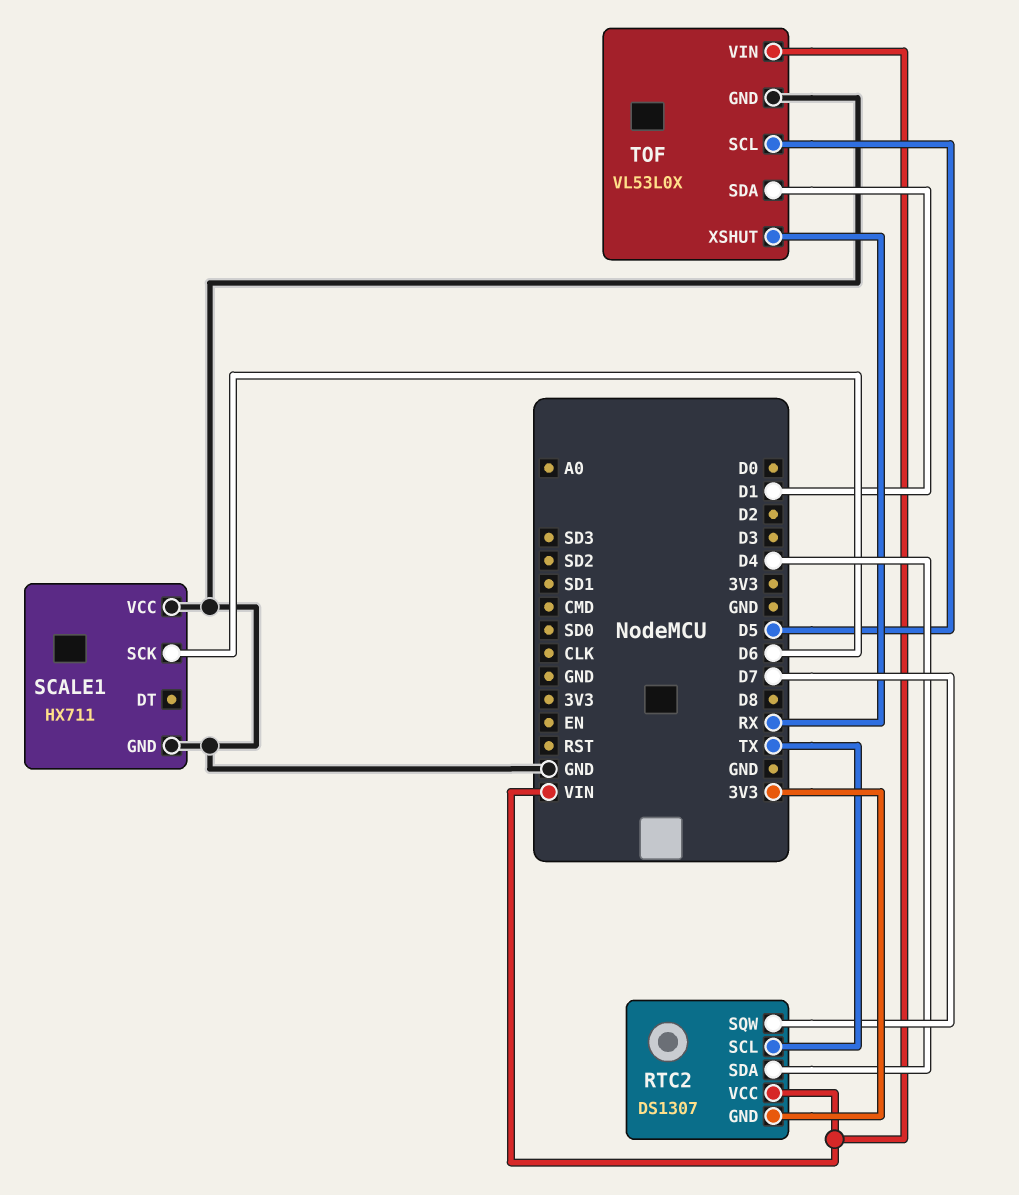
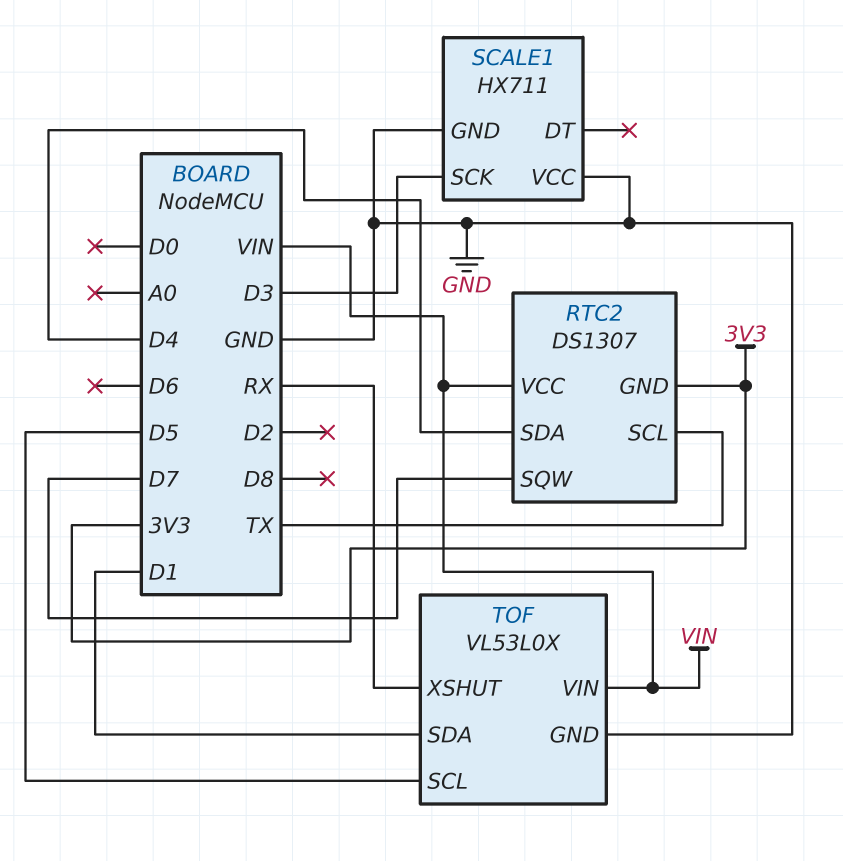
SCALE1 pin SCK: D6 -> D3

